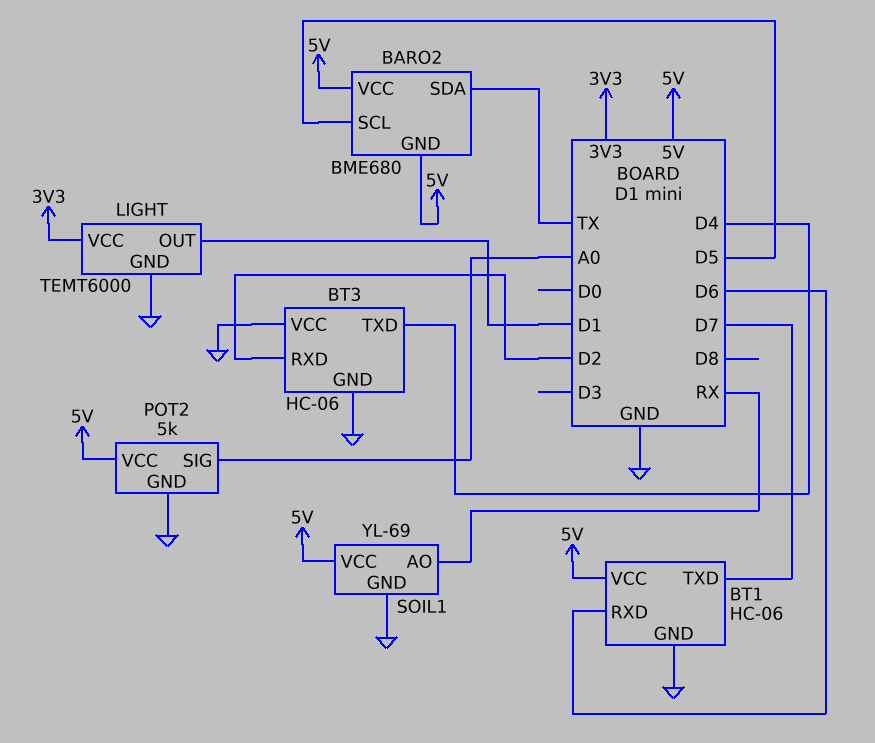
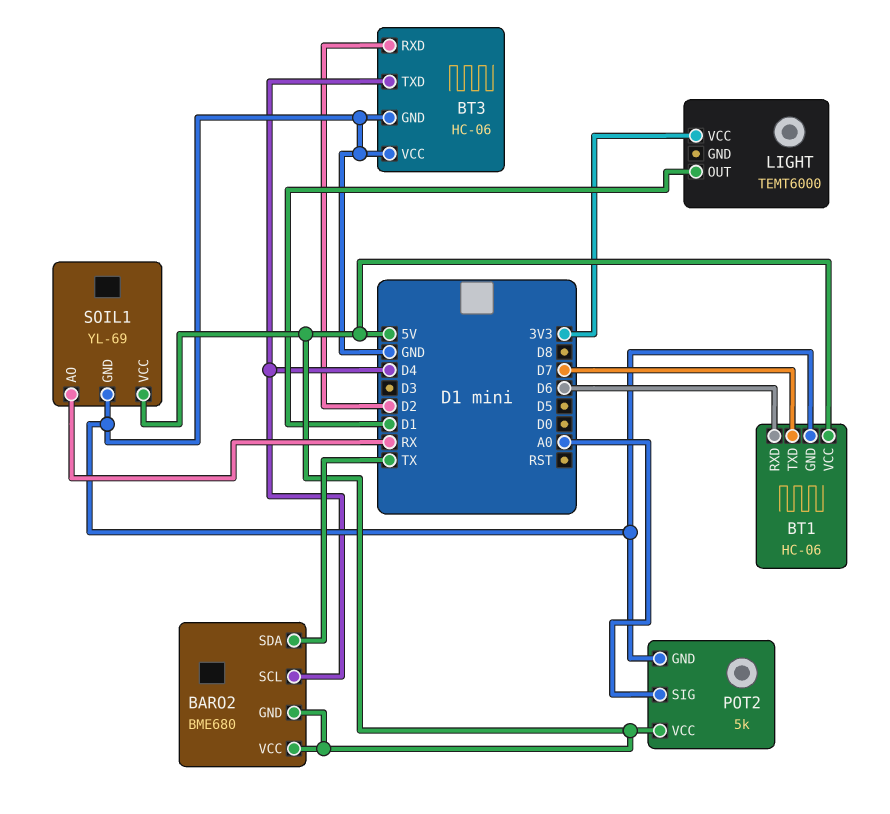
BARO2 pin SCL: D5 -> D4
LIGHT pin GND: GND -> none

